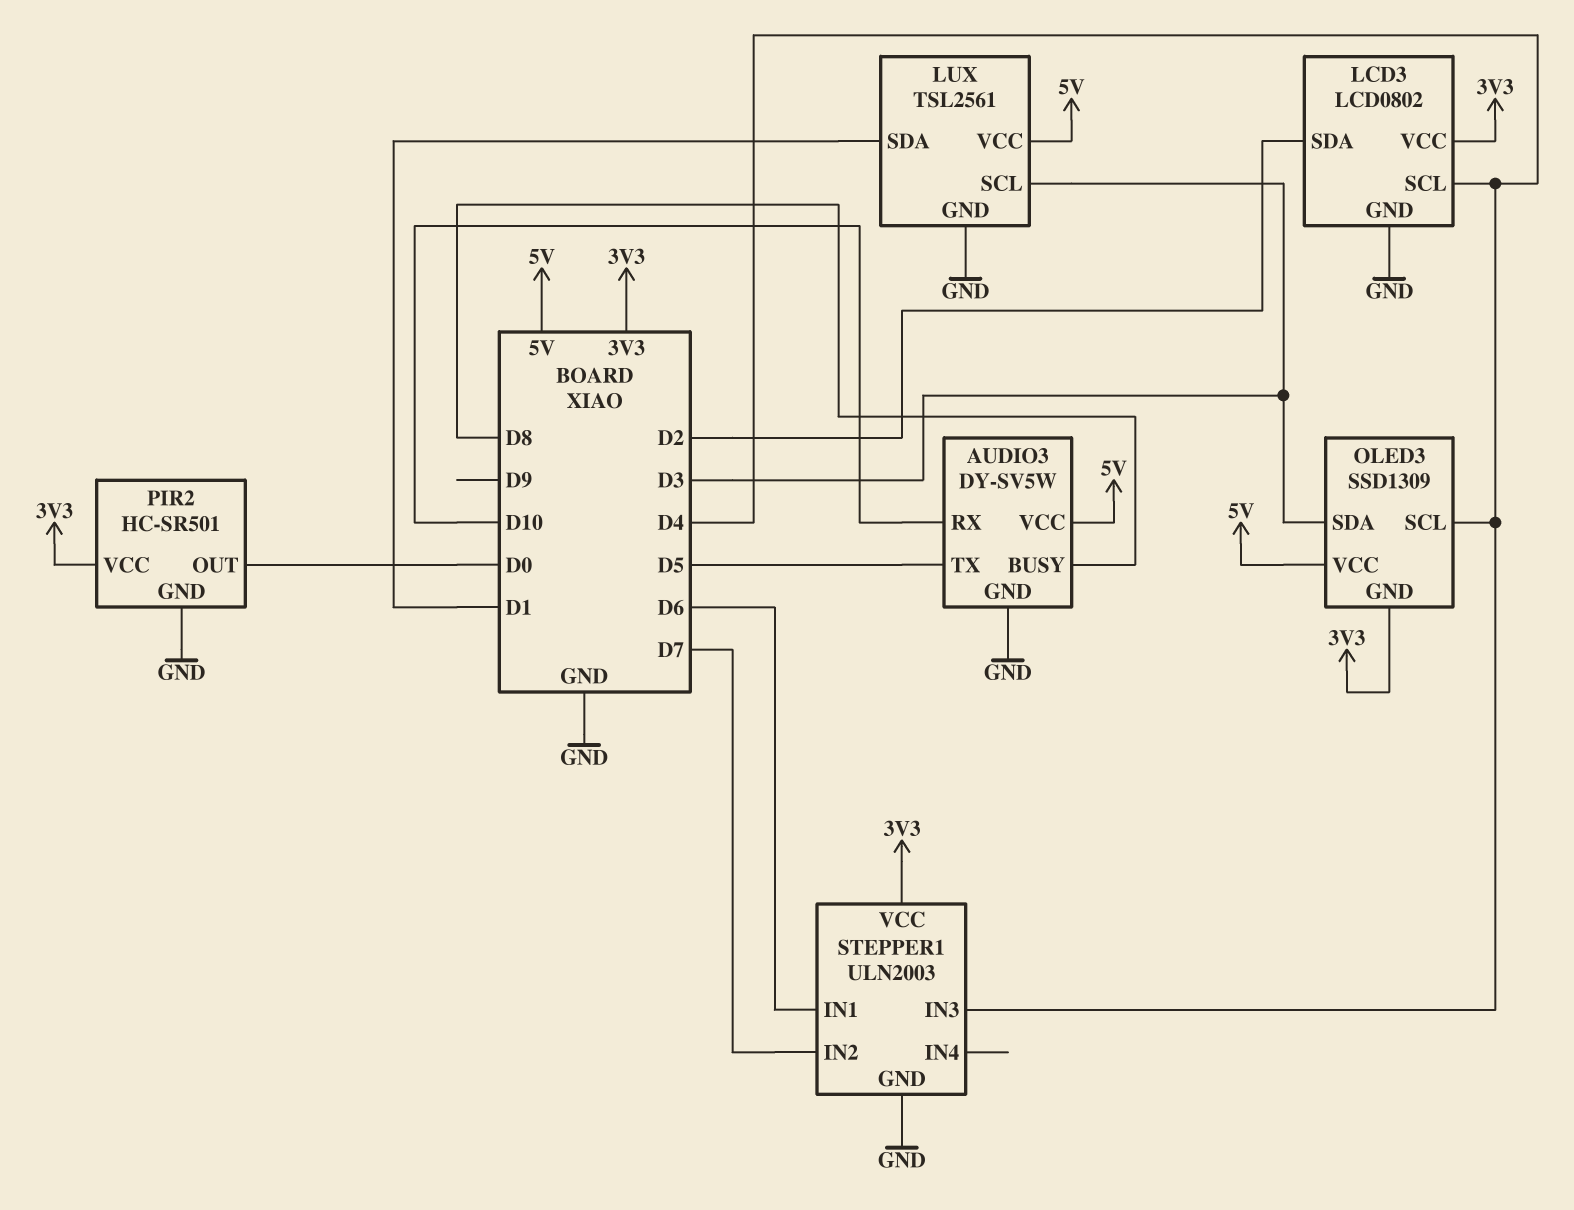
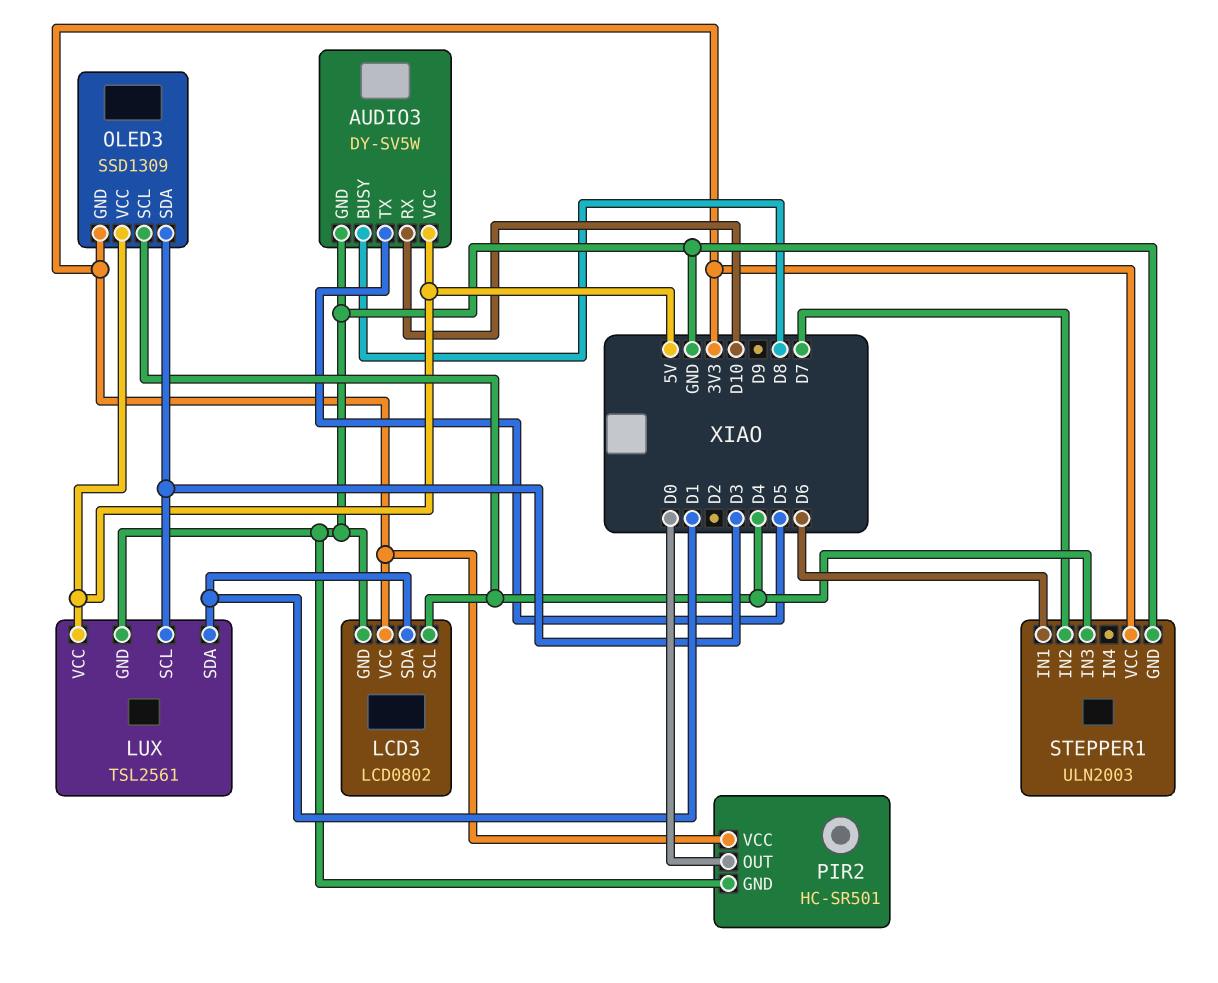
LCD3 pin SDA: D2 -> D1

